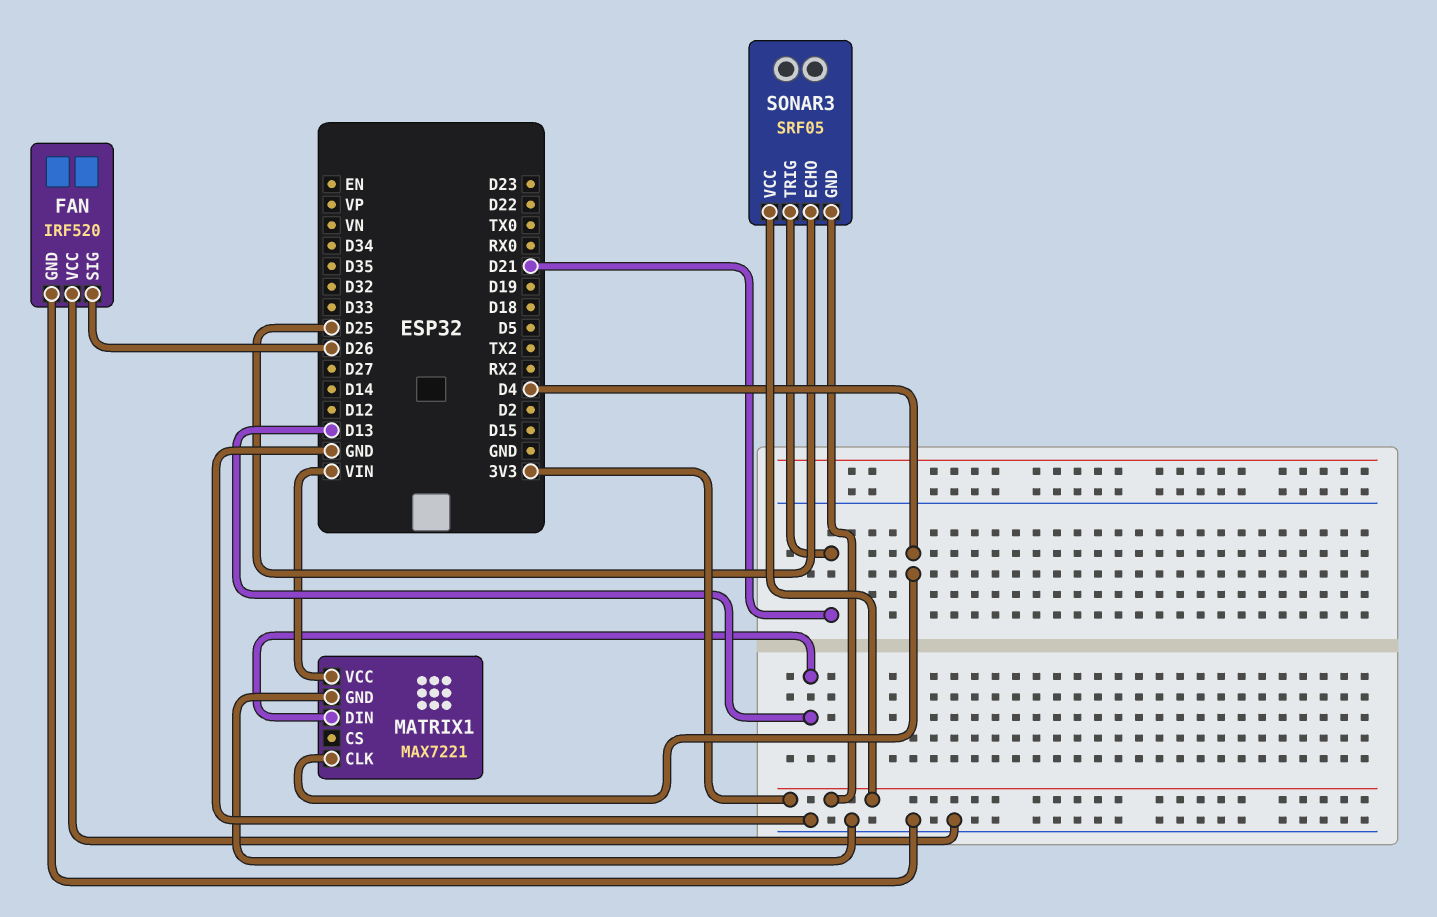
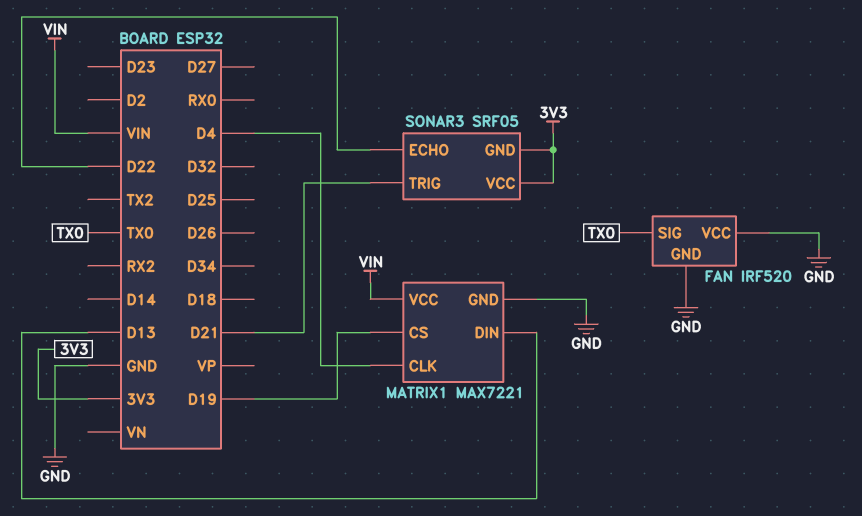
FAN pin SIG: D26 -> TX0
MATRIX1 pin CS: none -> D19
SONAR3 pin ECHO: D25 -> D22

